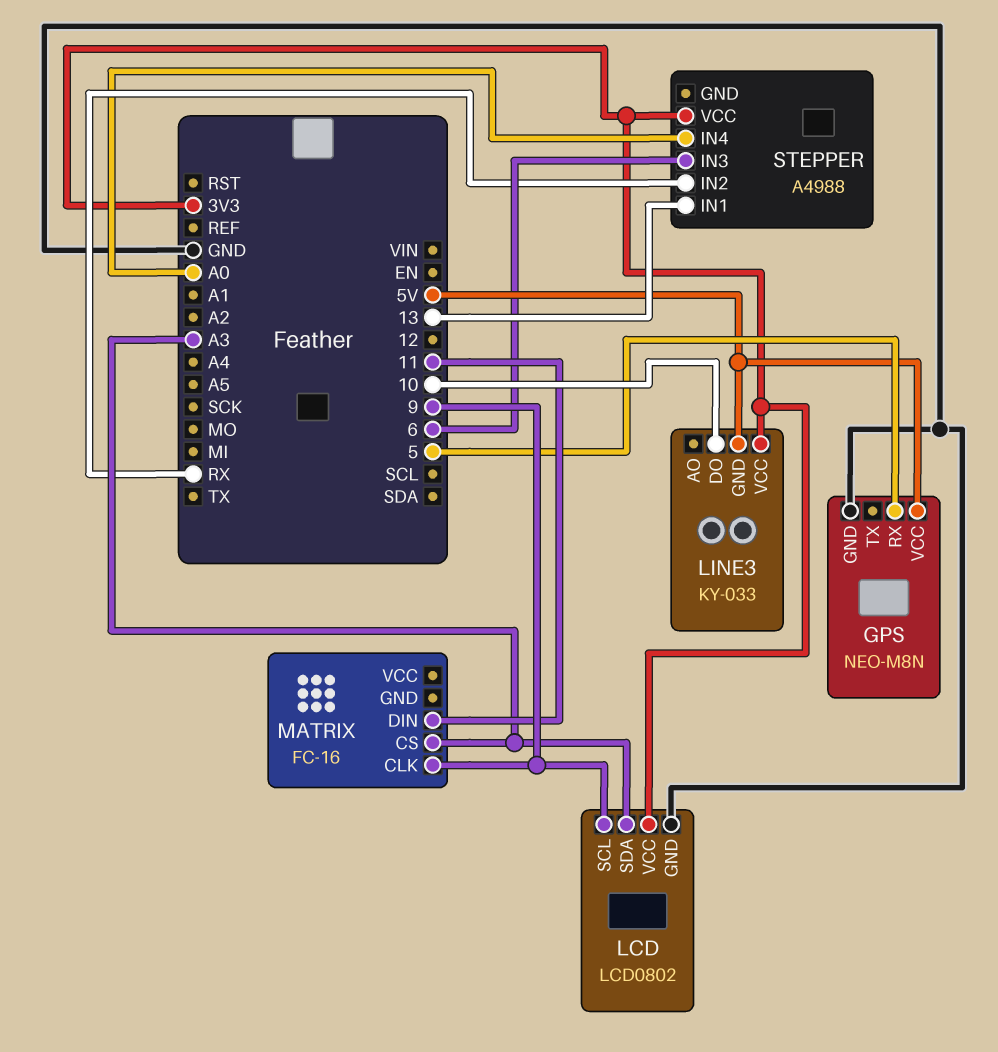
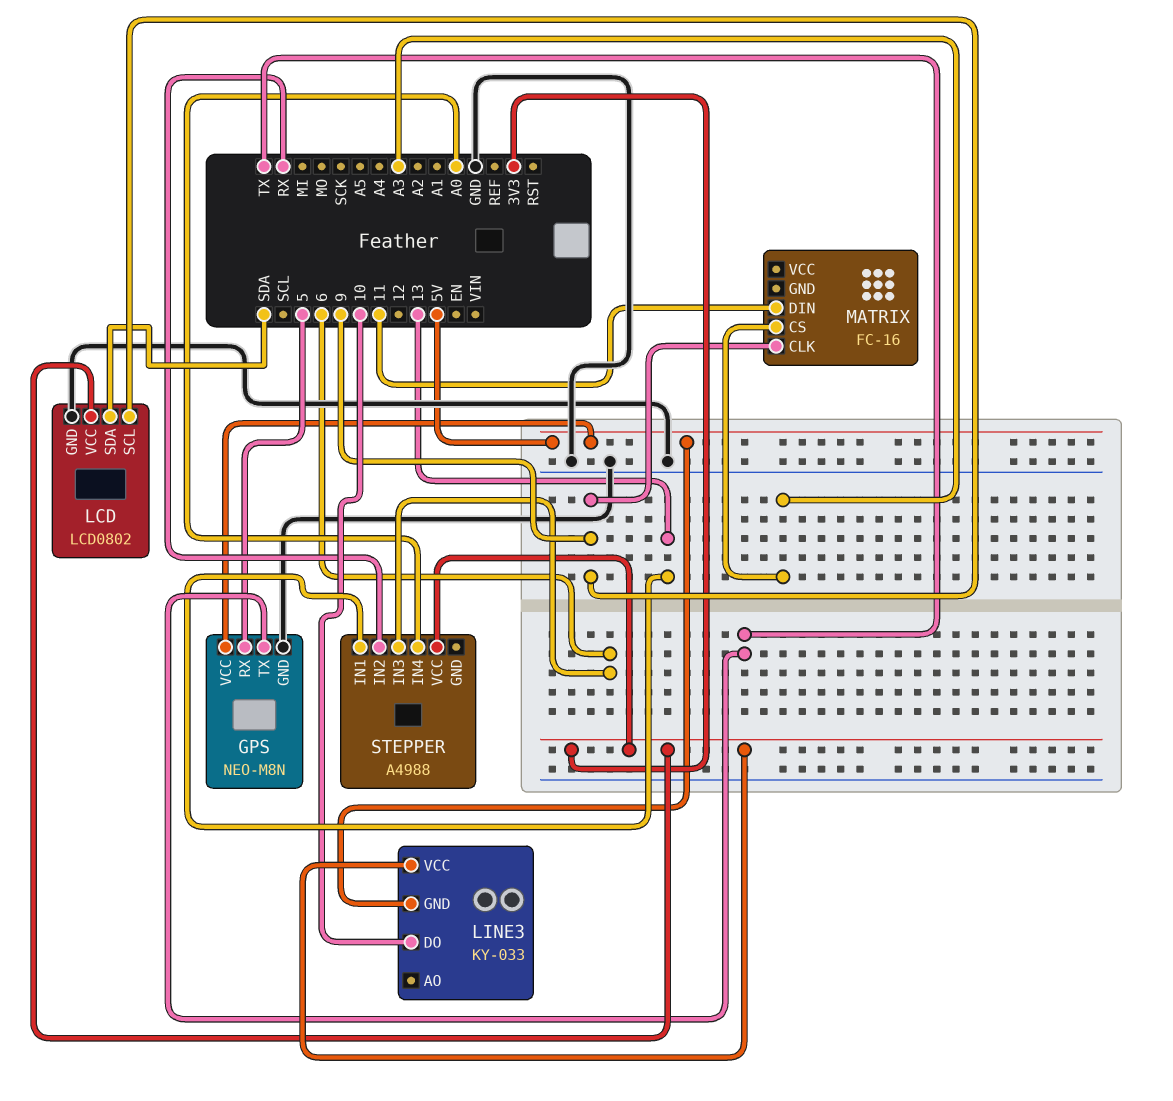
GPS pin TX: none -> TX
LCD pin SDA: A3 -> SDA

